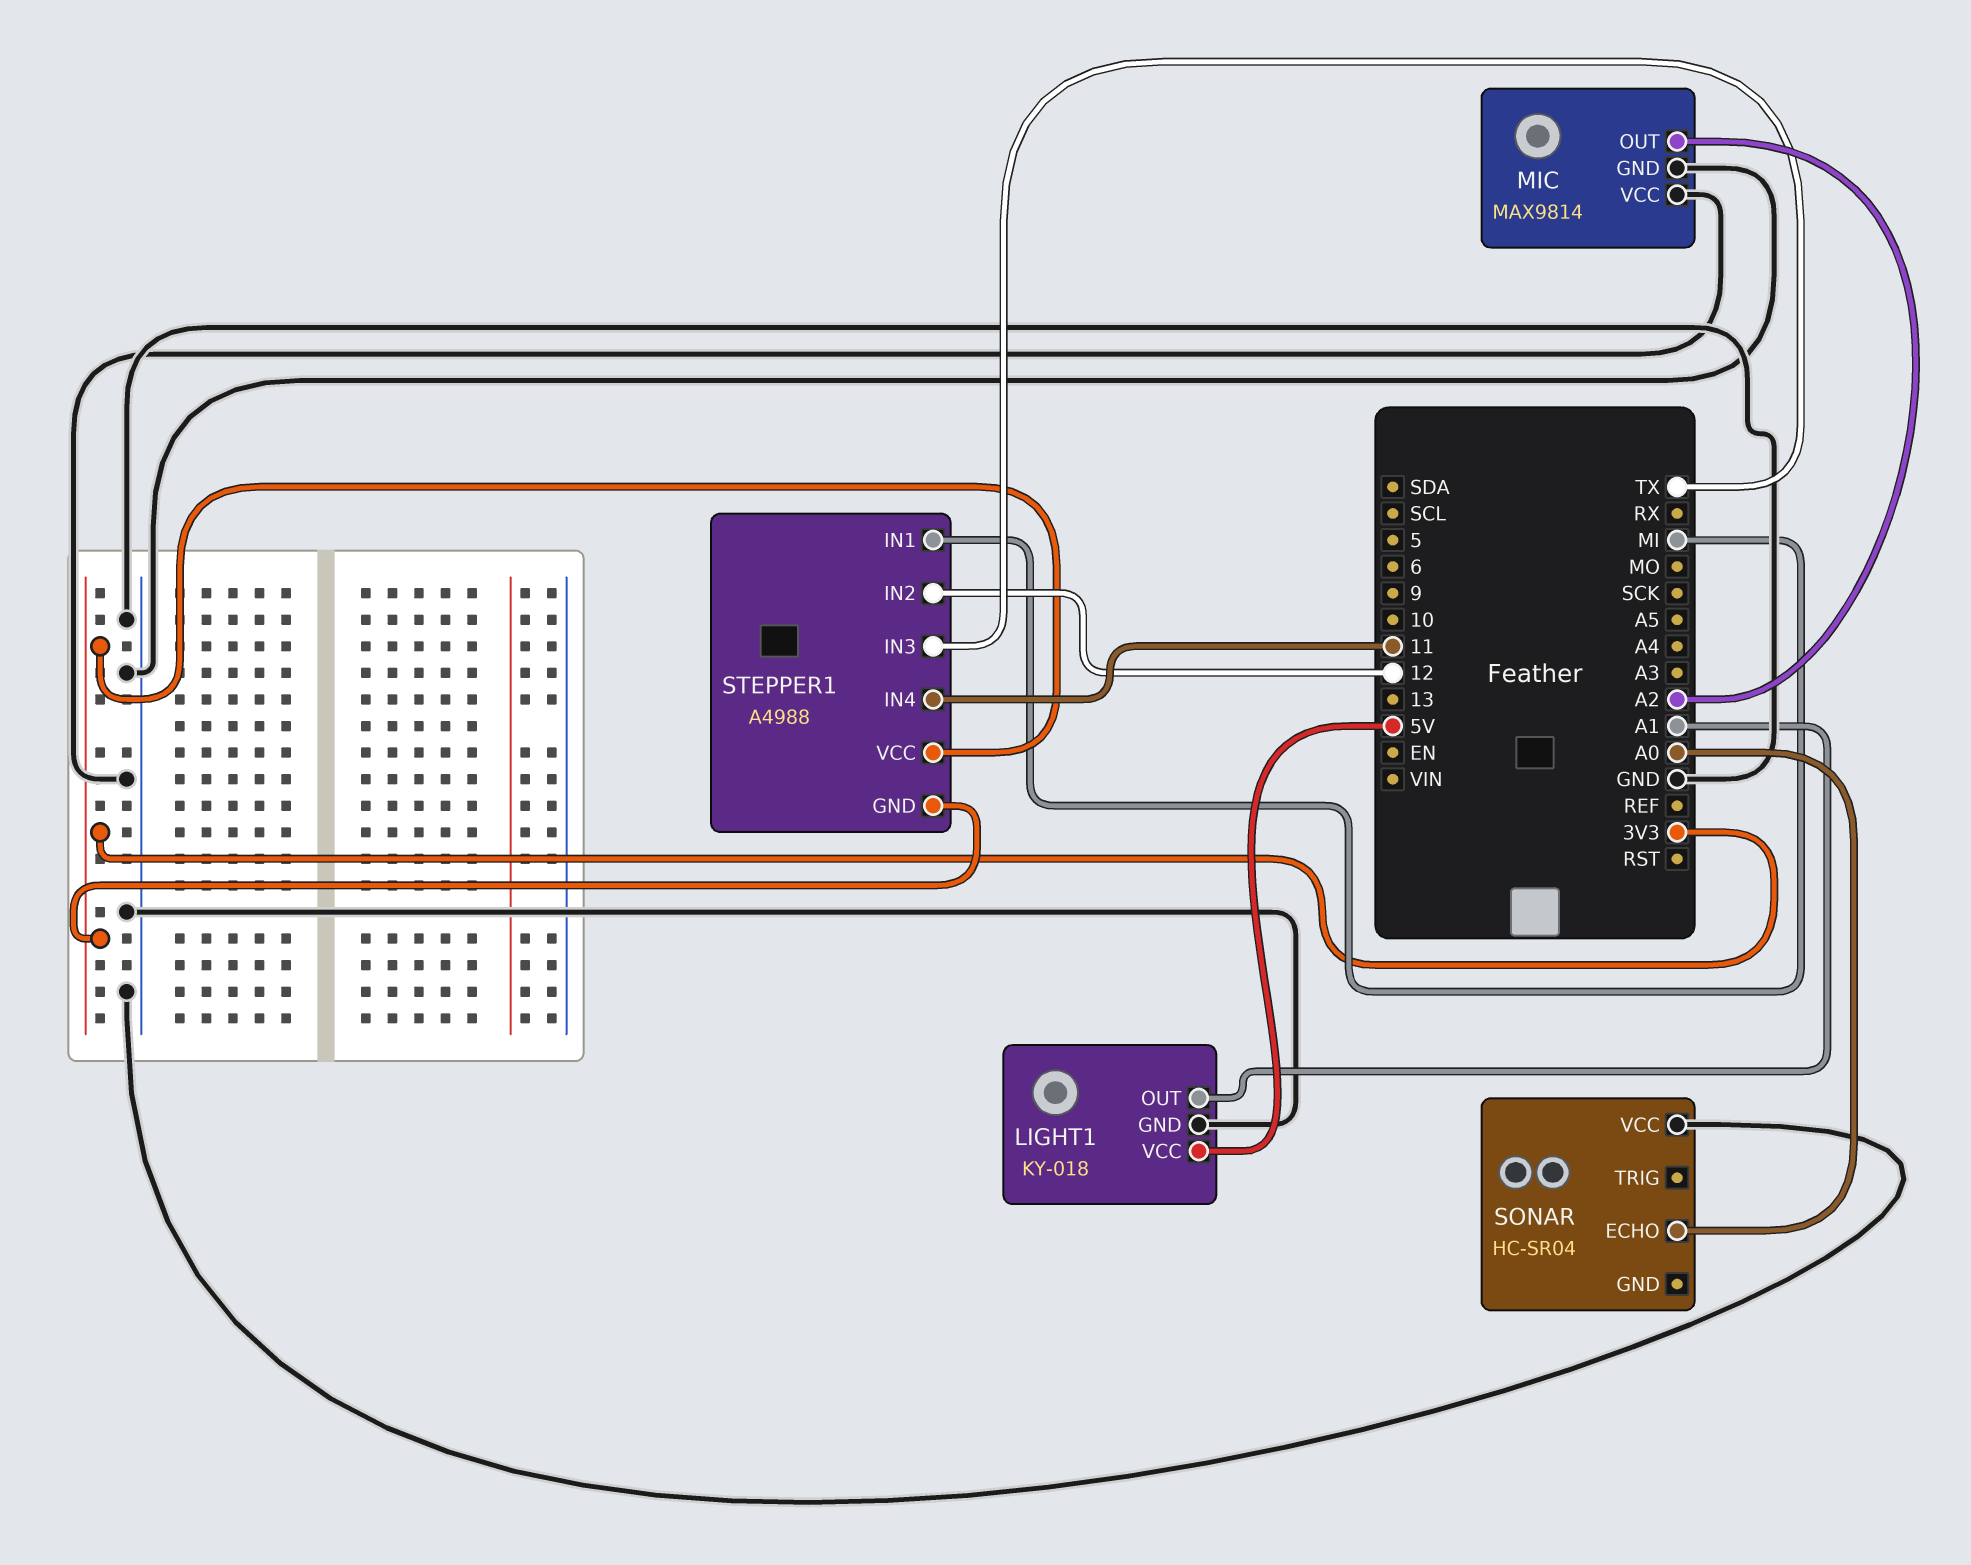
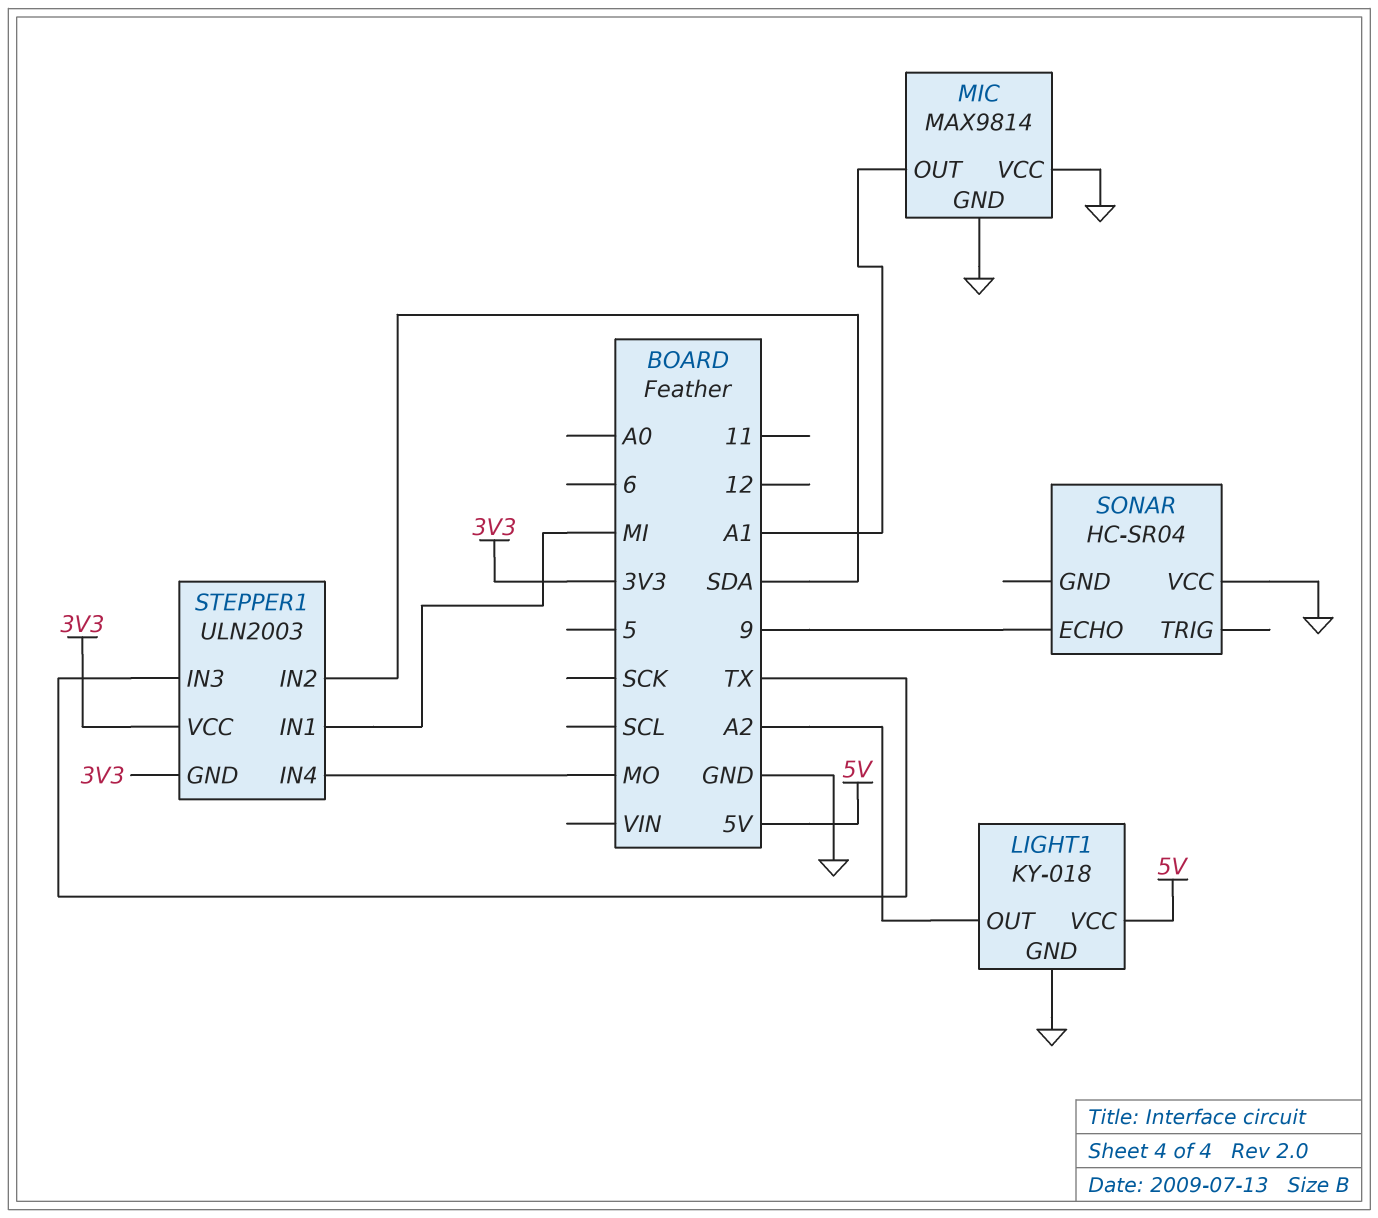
LIGHT1 pin OUT: A1 -> A2
MIC pin OUT: A2 -> A1
SONAR pin ECHO: A0 -> 9
STEPPER1: A4988 -> ULN2003
STEPPER1 pin IN2: 12 -> SDA
STEPPER1 pin IN4: 11 -> MO

